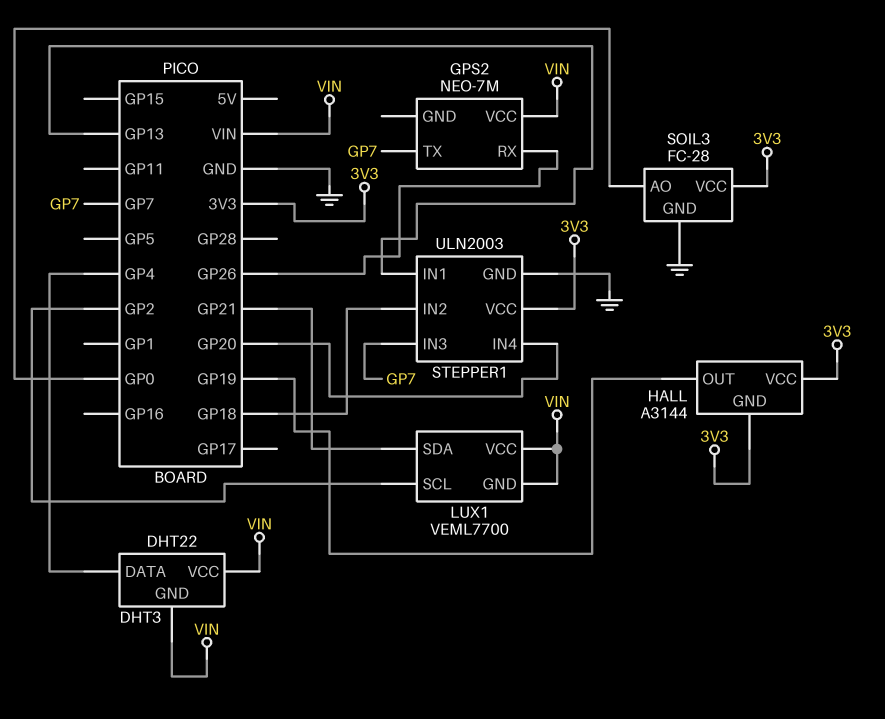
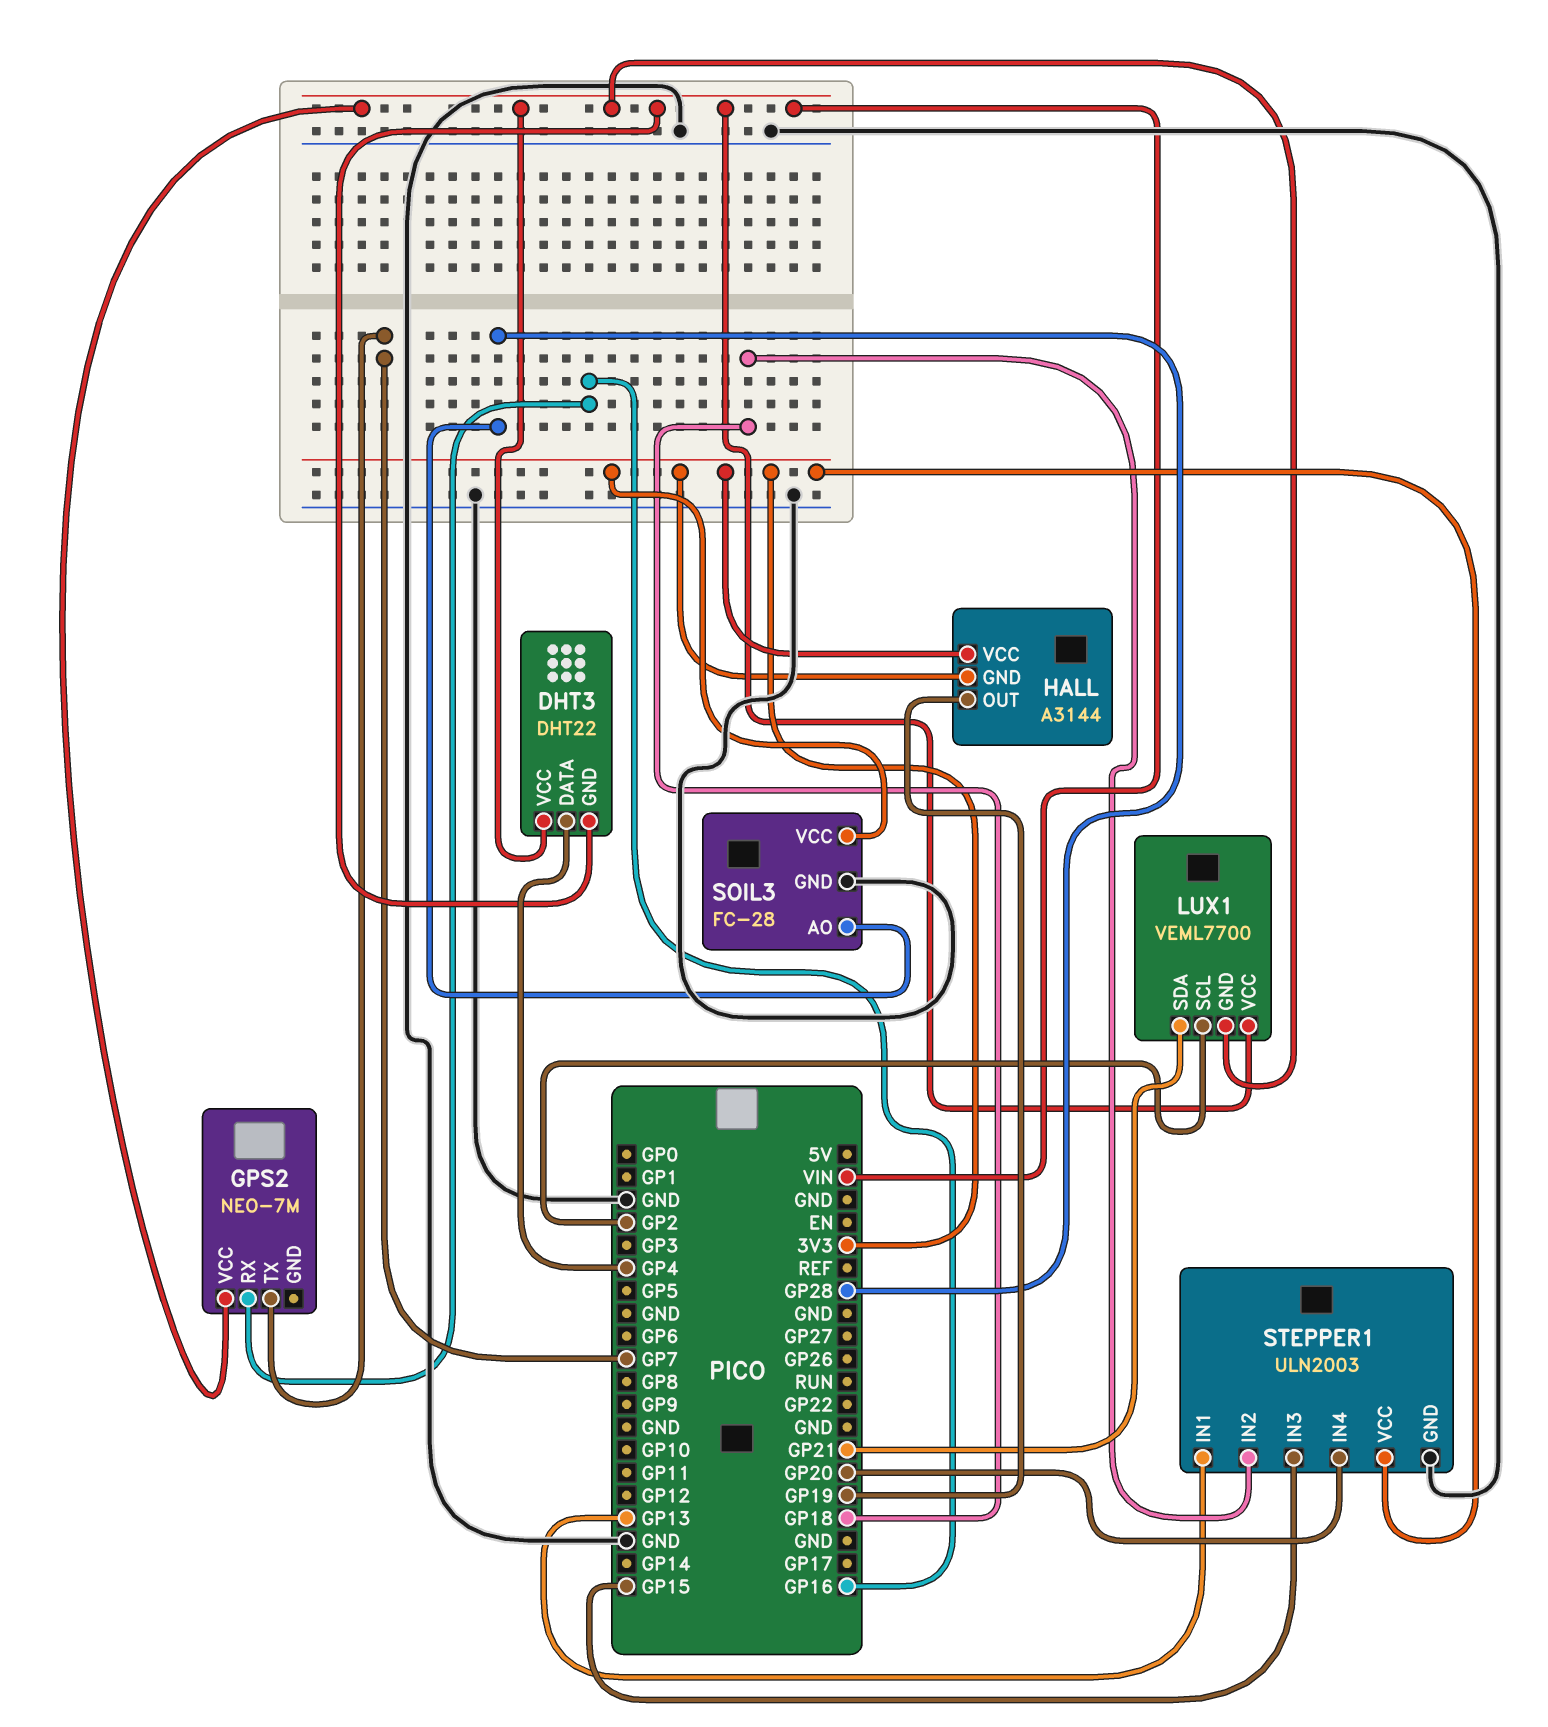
GPS2 pin RX: GP26 -> GP16
SOIL3 pin AO: GP0 -> GP28
STEPPER1 pin IN3: GP7 -> GP15

